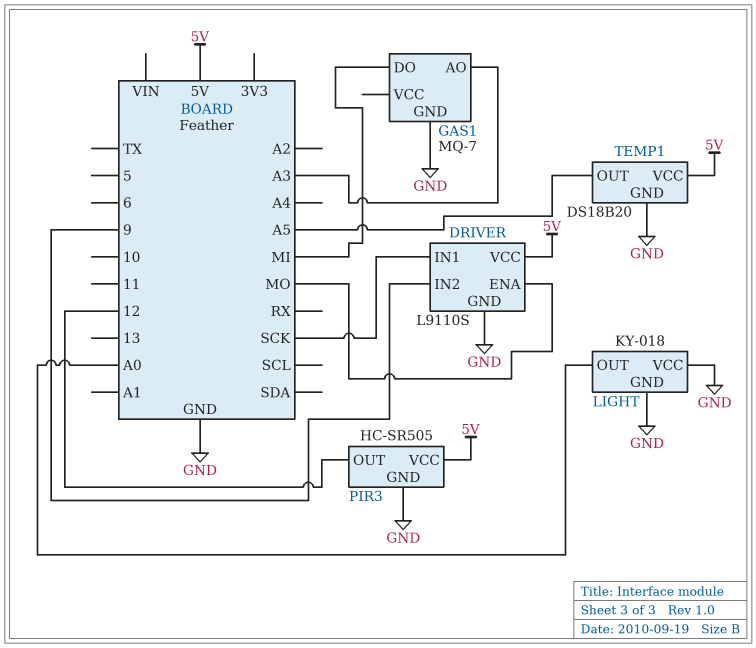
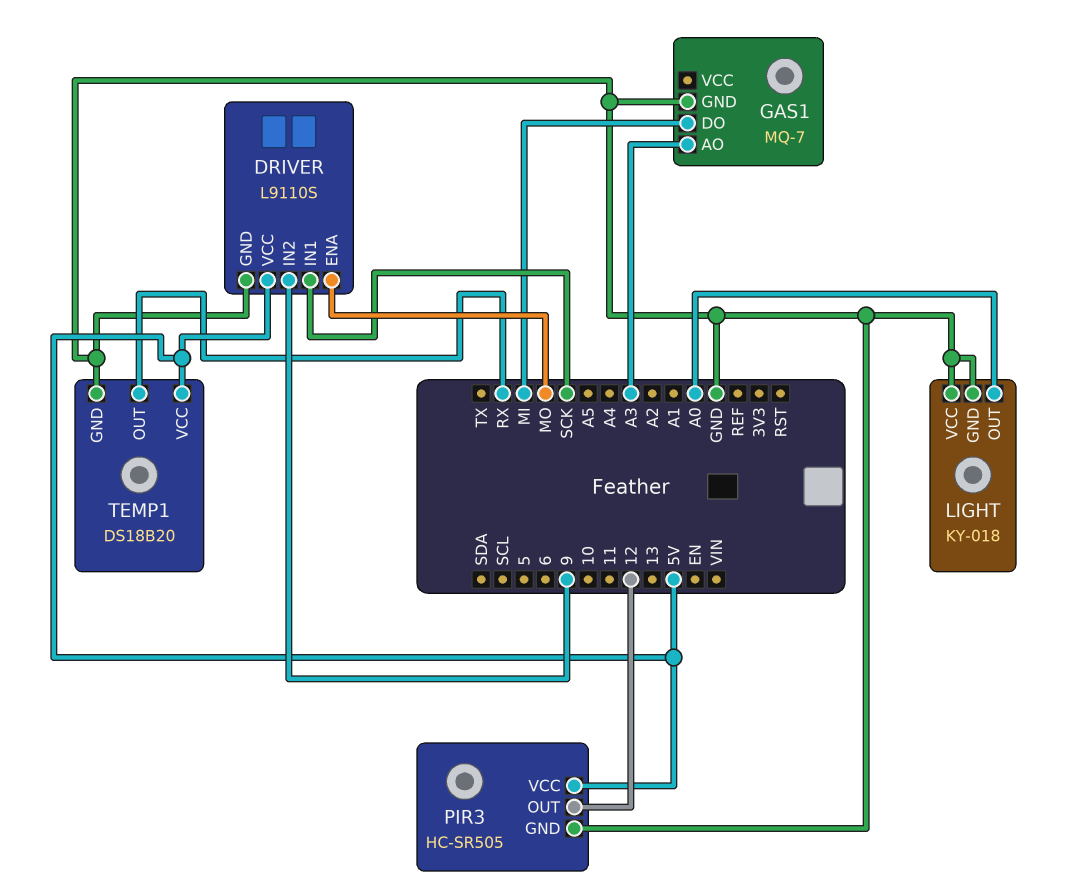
TEMP1 pin OUT: A5 -> RX

